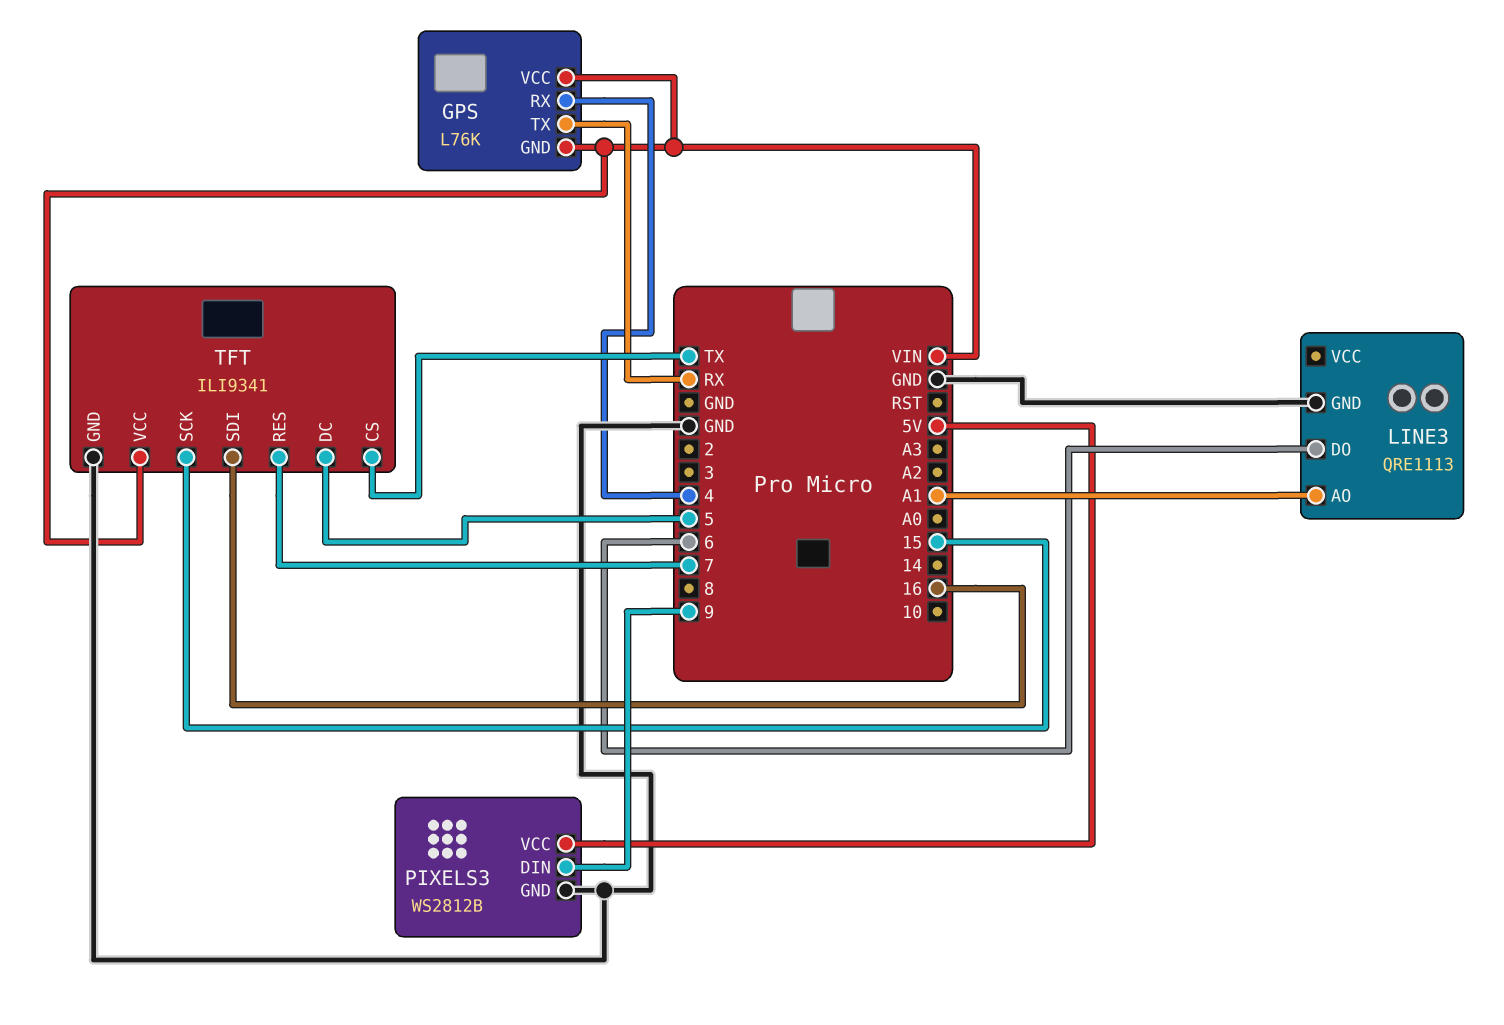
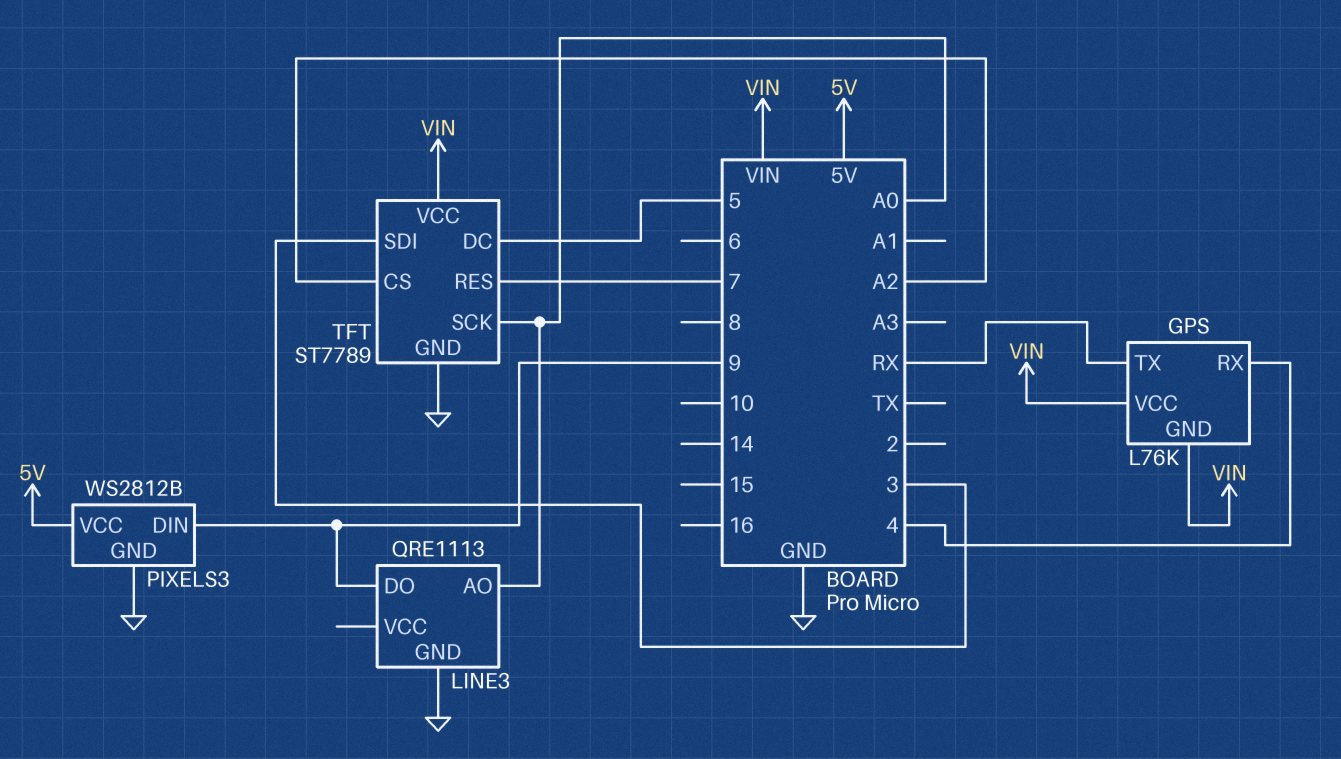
LINE3 pin AO: A1 -> A0
LINE3 pin DO: 6 -> 9
TFT: ILI9341 -> ST7789
TFT pin CS: TX -> A2
TFT pin SCK: 15 -> A0
TFT pin SDI: 16 -> 3

